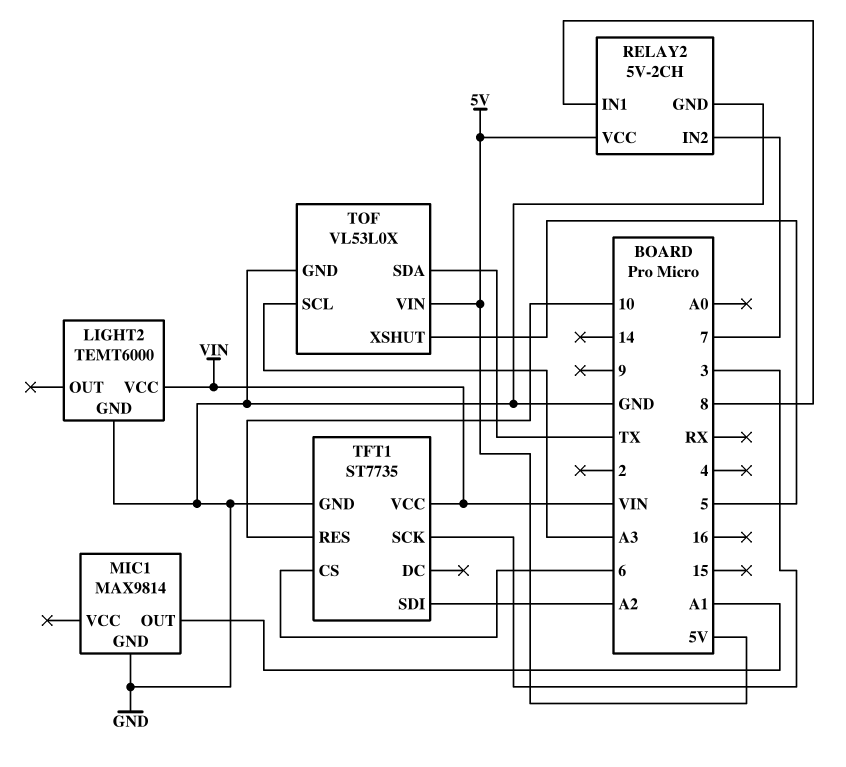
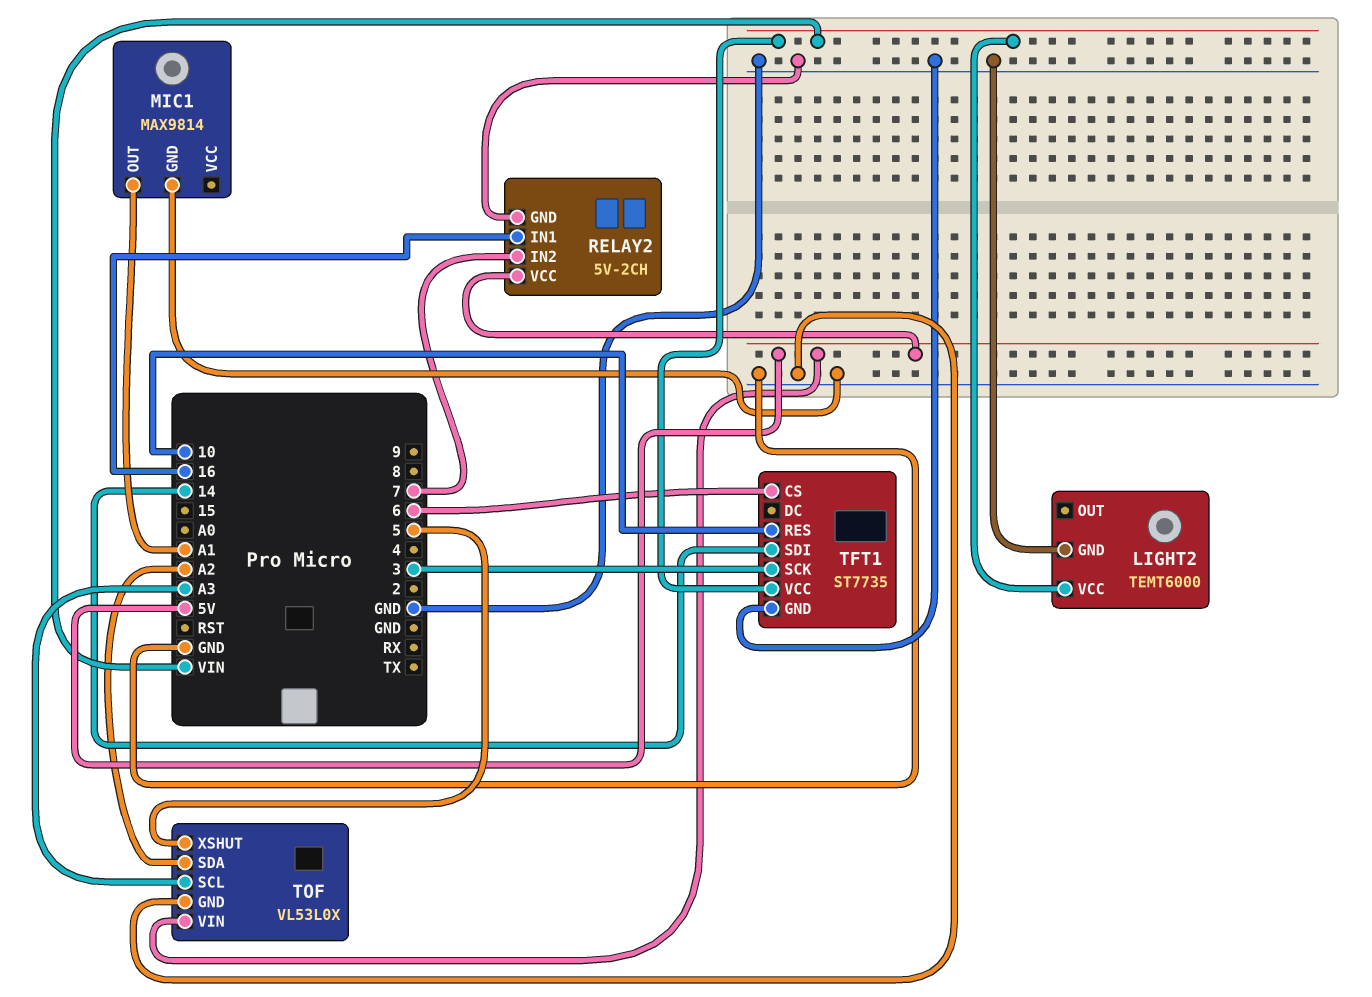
RELAY2 pin IN1: 8 -> 16
TFT1 pin SDI: A2 -> 14
TOF pin SDA: TX -> A2

